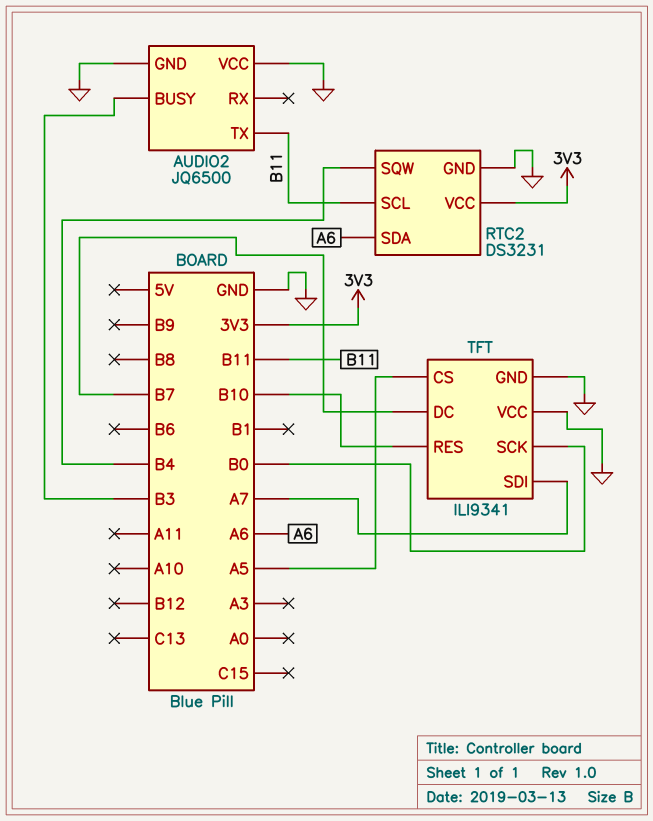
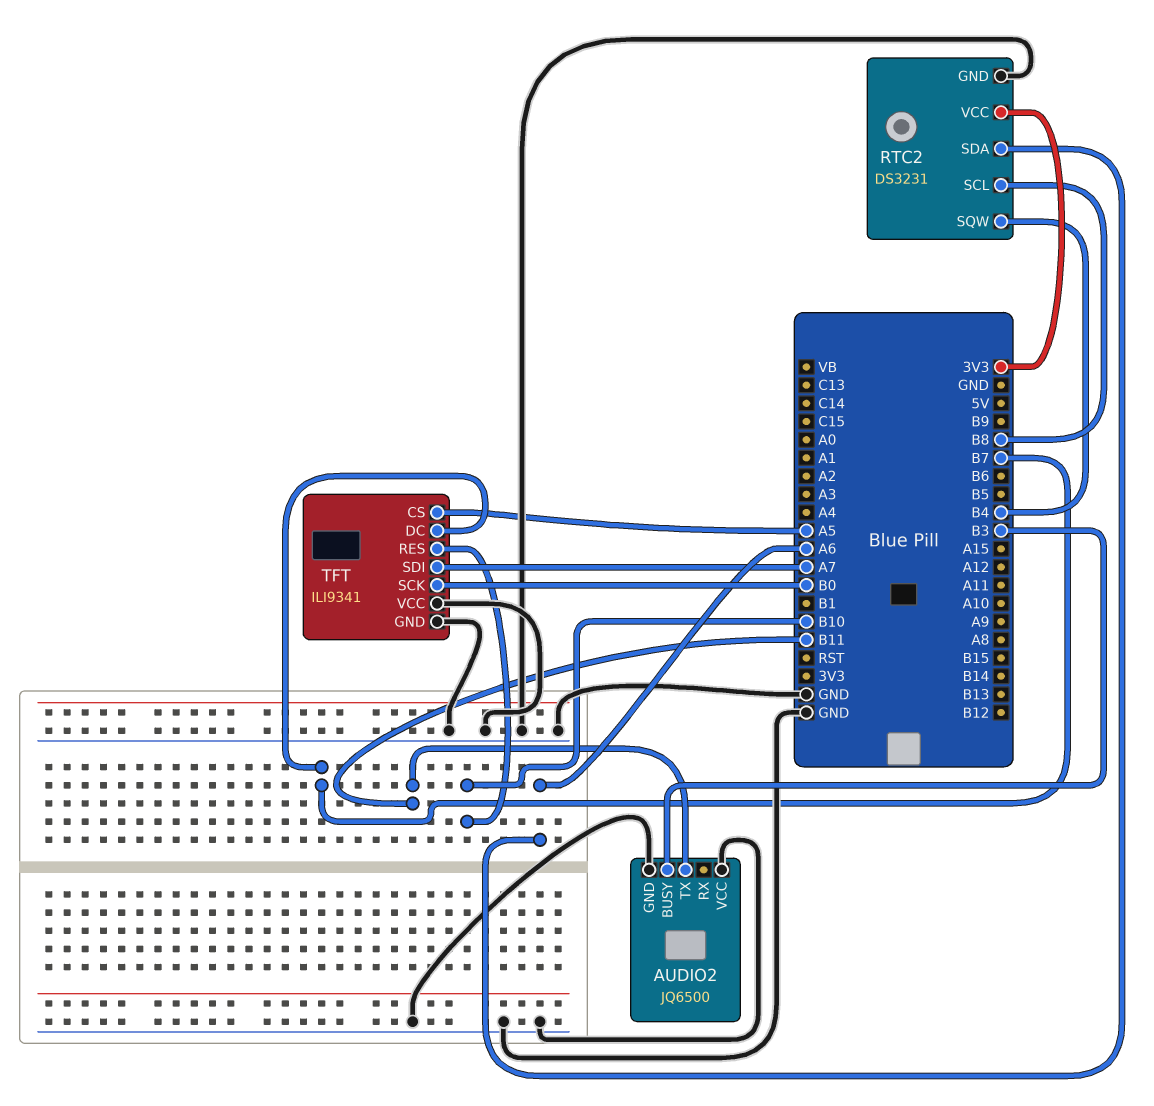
RTC2 pin SCL: B11 -> B8

